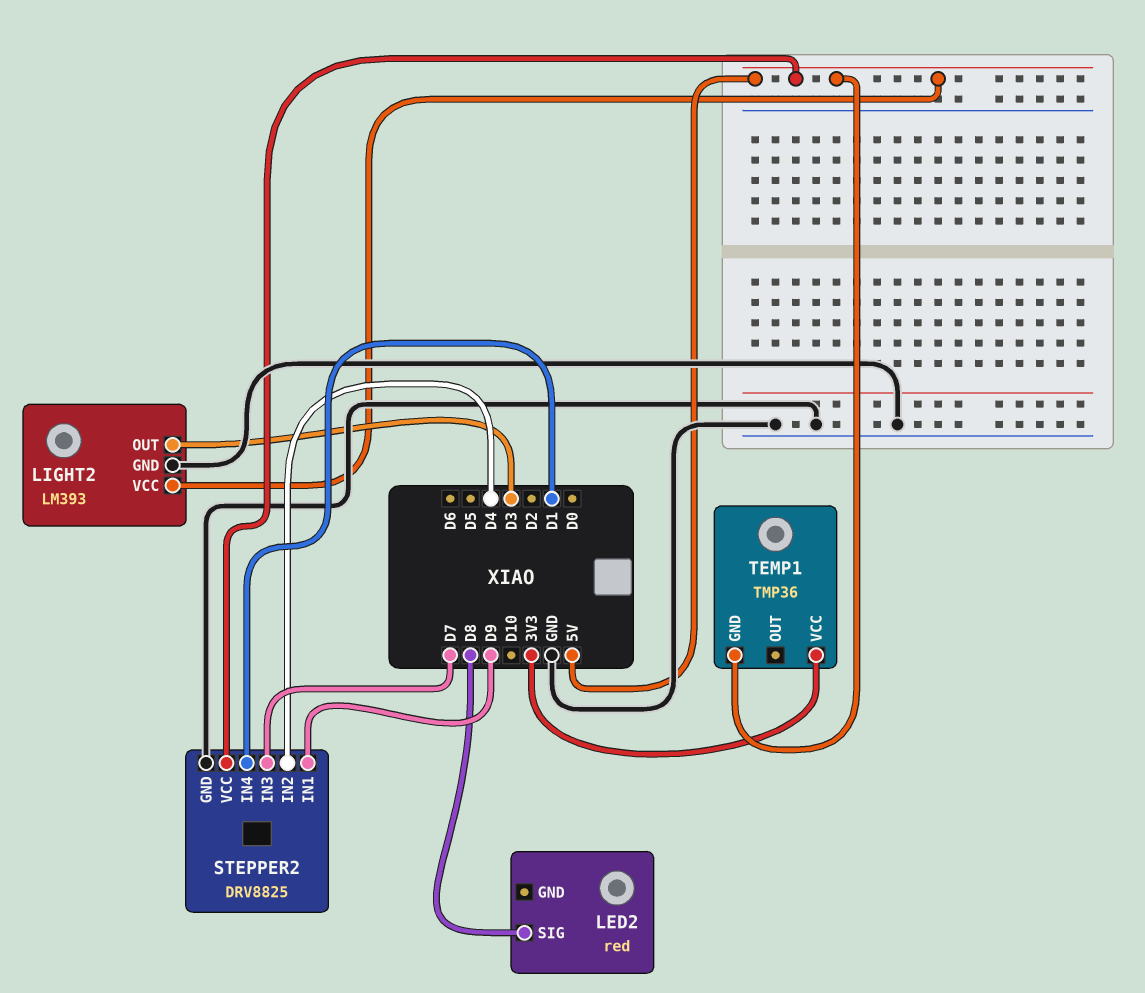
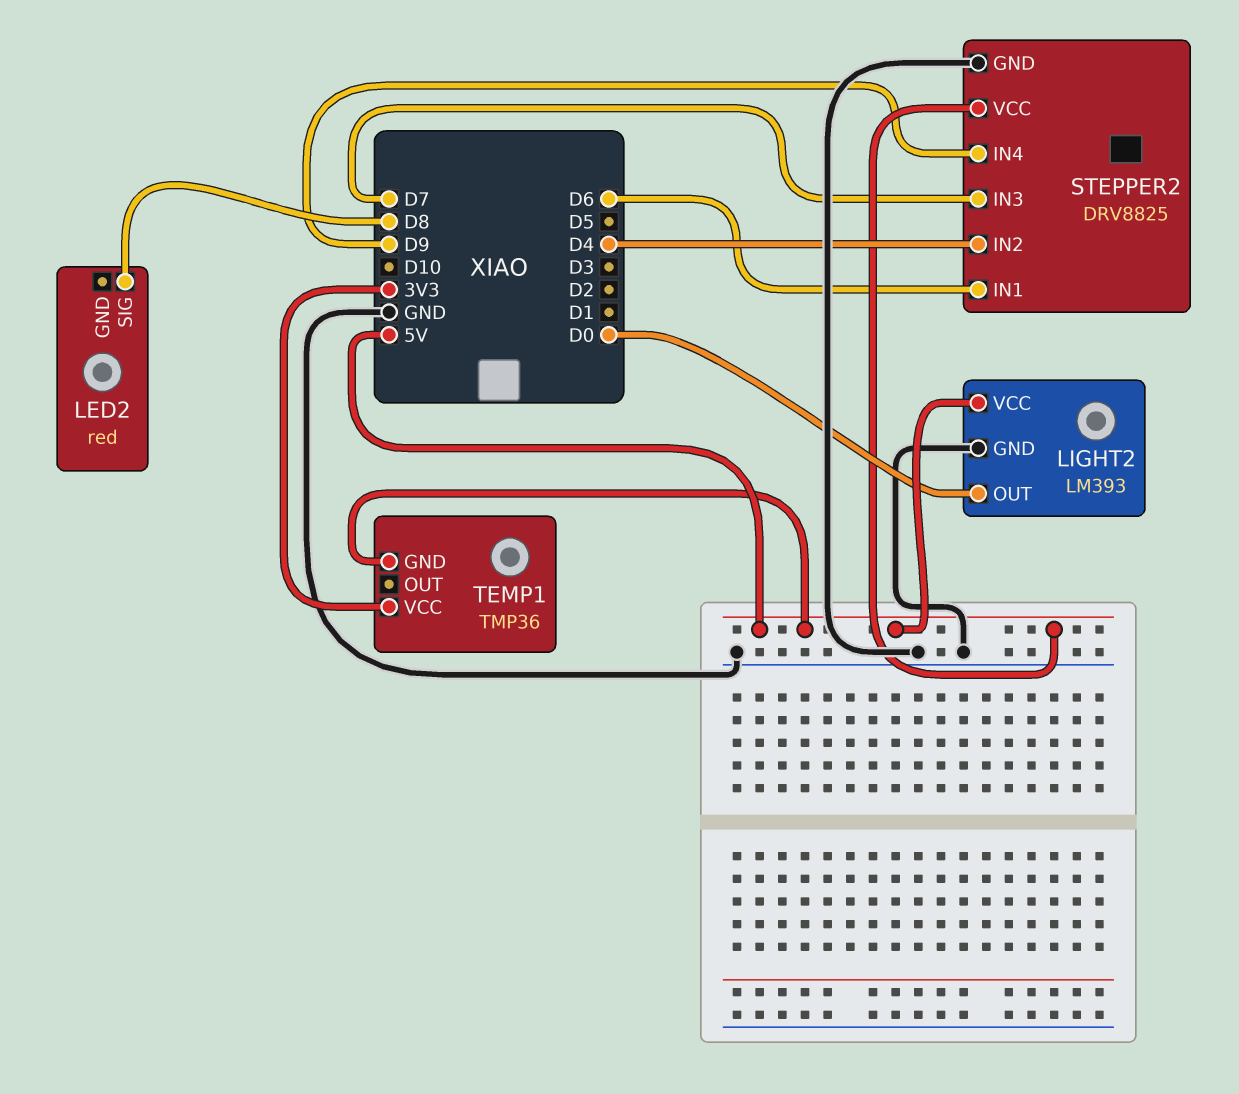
LIGHT2 pin OUT: D3 -> D0
STEPPER2 pin IN1: D9 -> D6
STEPPER2 pin IN4: D1 -> D9

